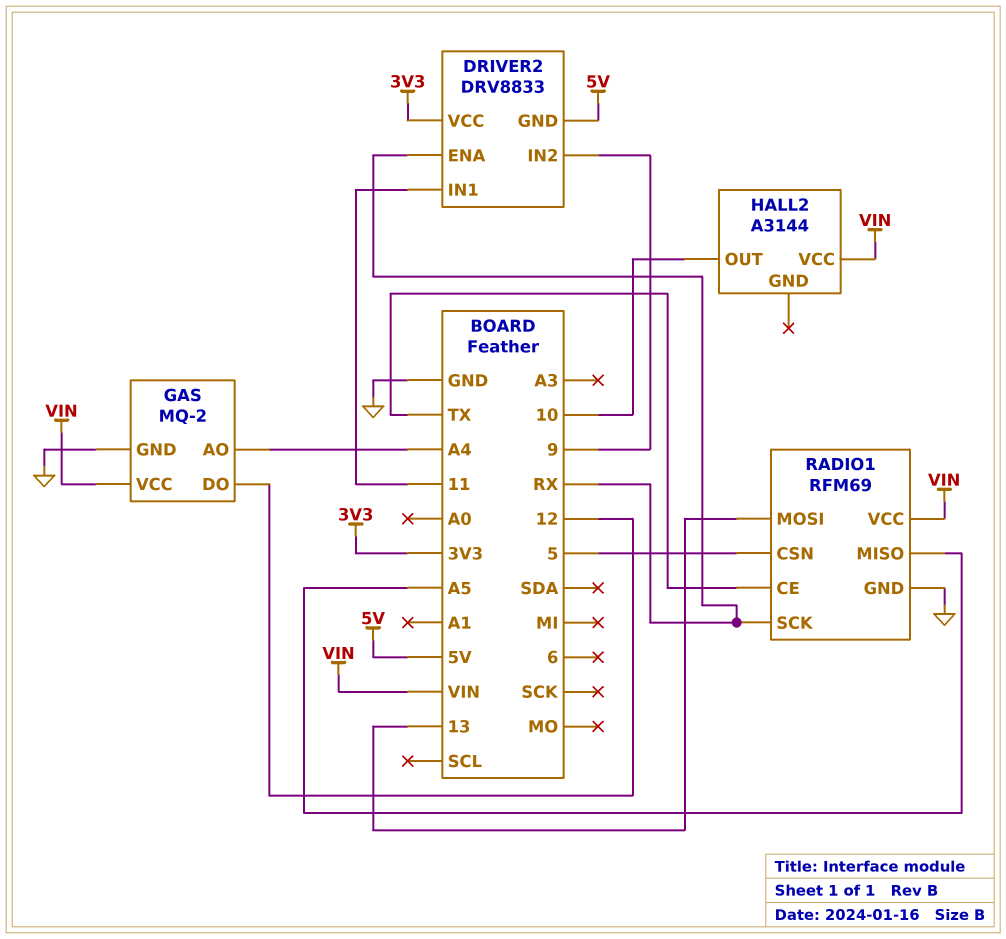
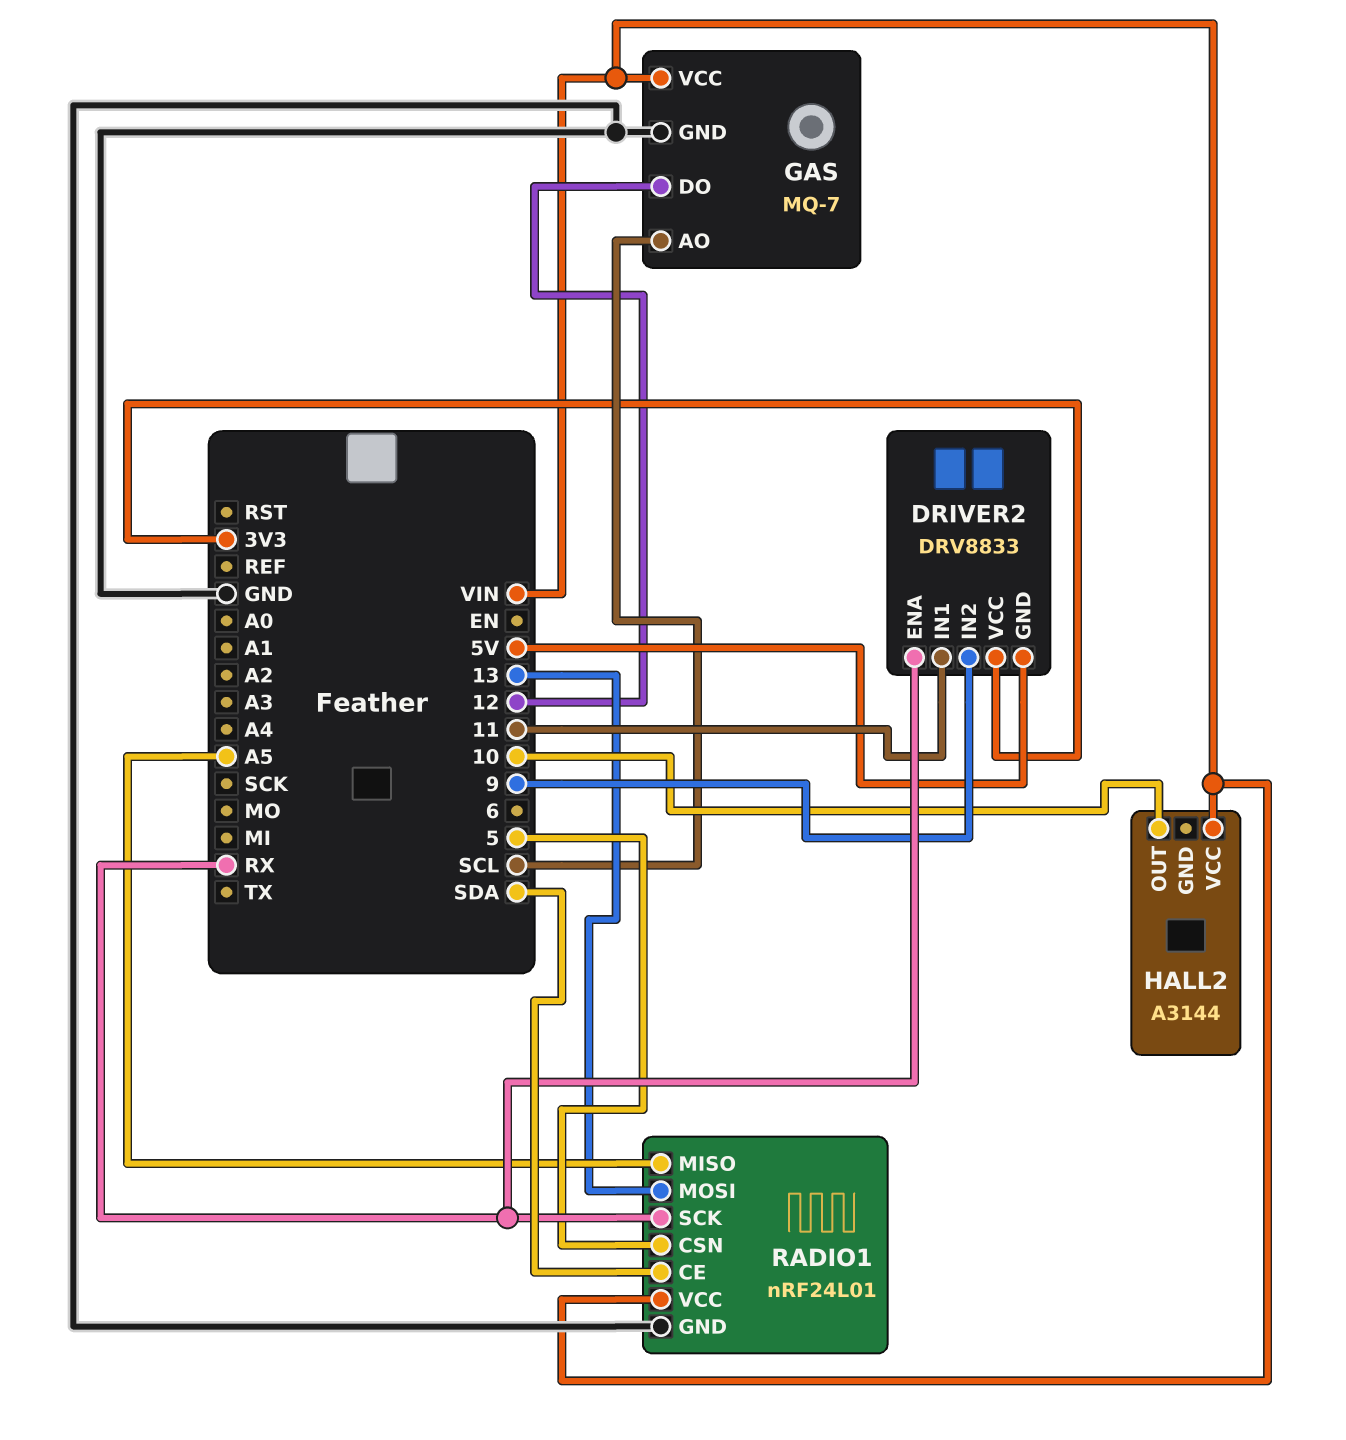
GAS: MQ-2 -> MQ-7
GAS pin AO: A4 -> SCL
RADIO1: RFM69 -> nRF24L01
RADIO1 pin CE: TX -> SDA

